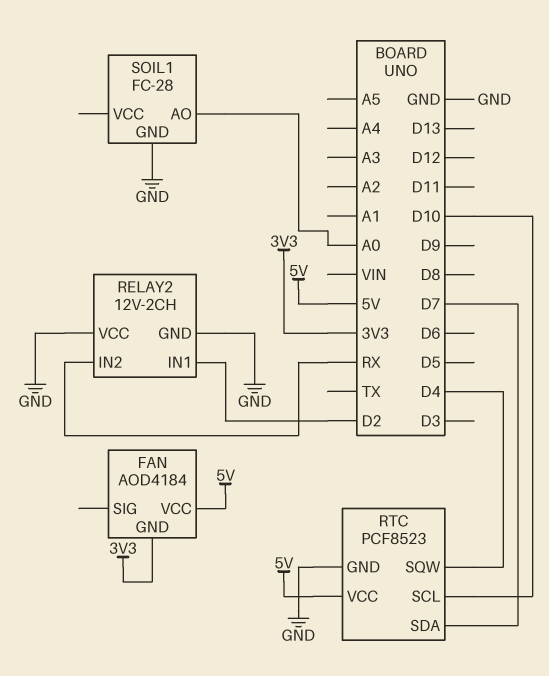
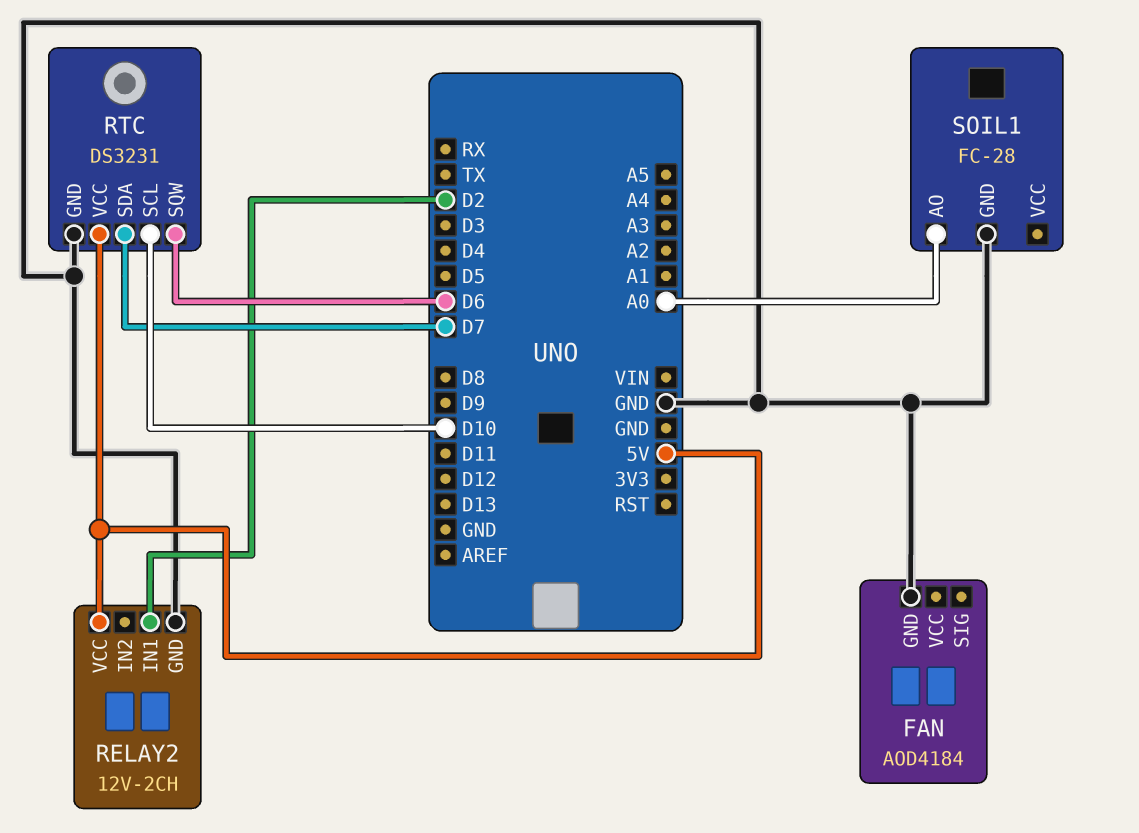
FAN pin GND: 3V3 -> GND
FAN pin VCC: 5V -> none
RELAY2 pin IN2: RX -> none
RELAY2 pin VCC: GND -> 5V
RTC: PCF8523 -> DS3231
RTC pin SQW: D4 -> D6

